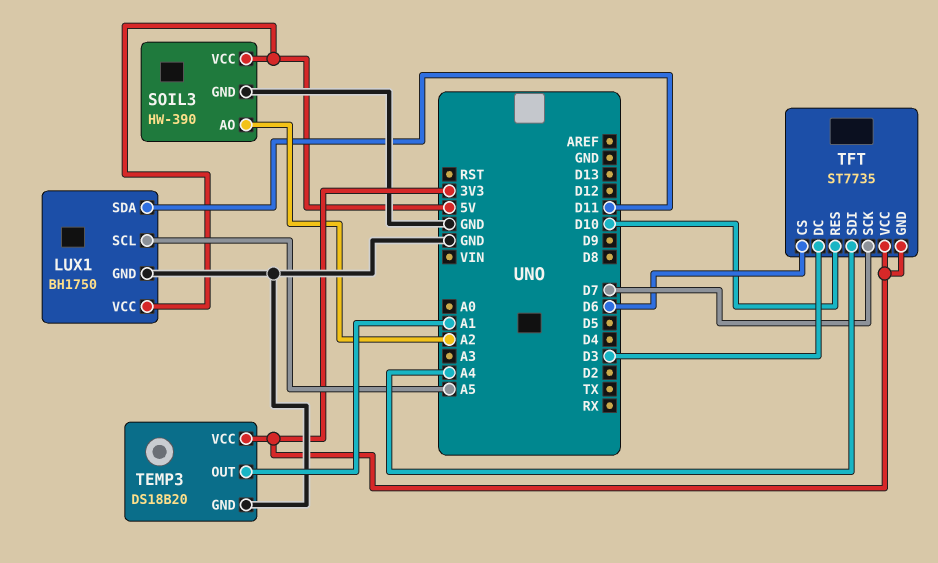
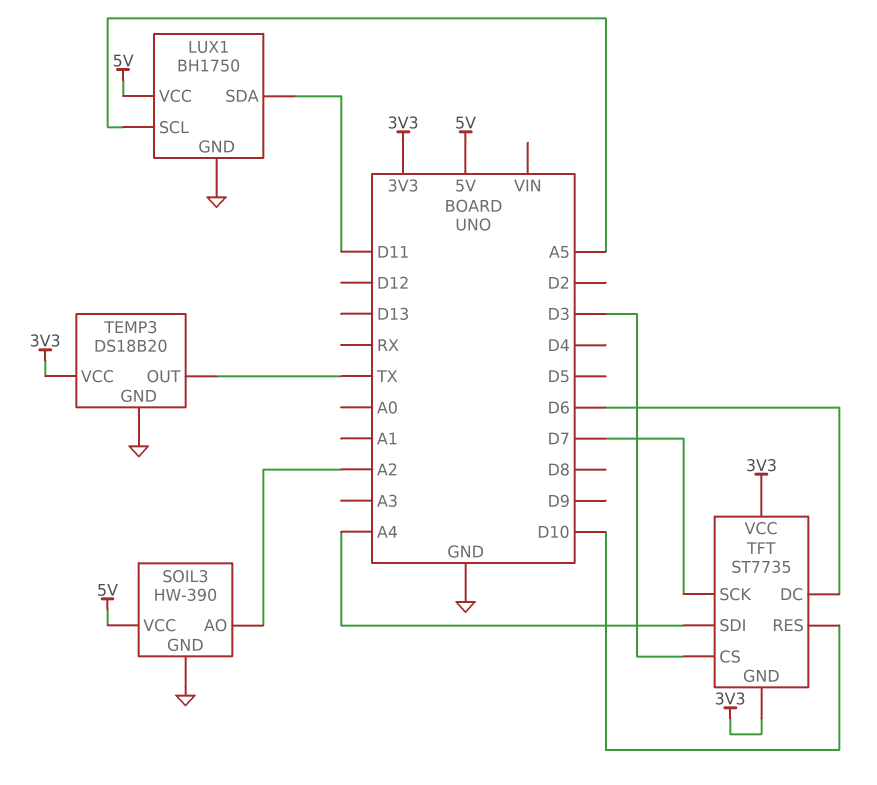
TEMP3 pin OUT: A1 -> TX
TFT pin CS: D6 -> D3
TFT pin DC: D3 -> D6

